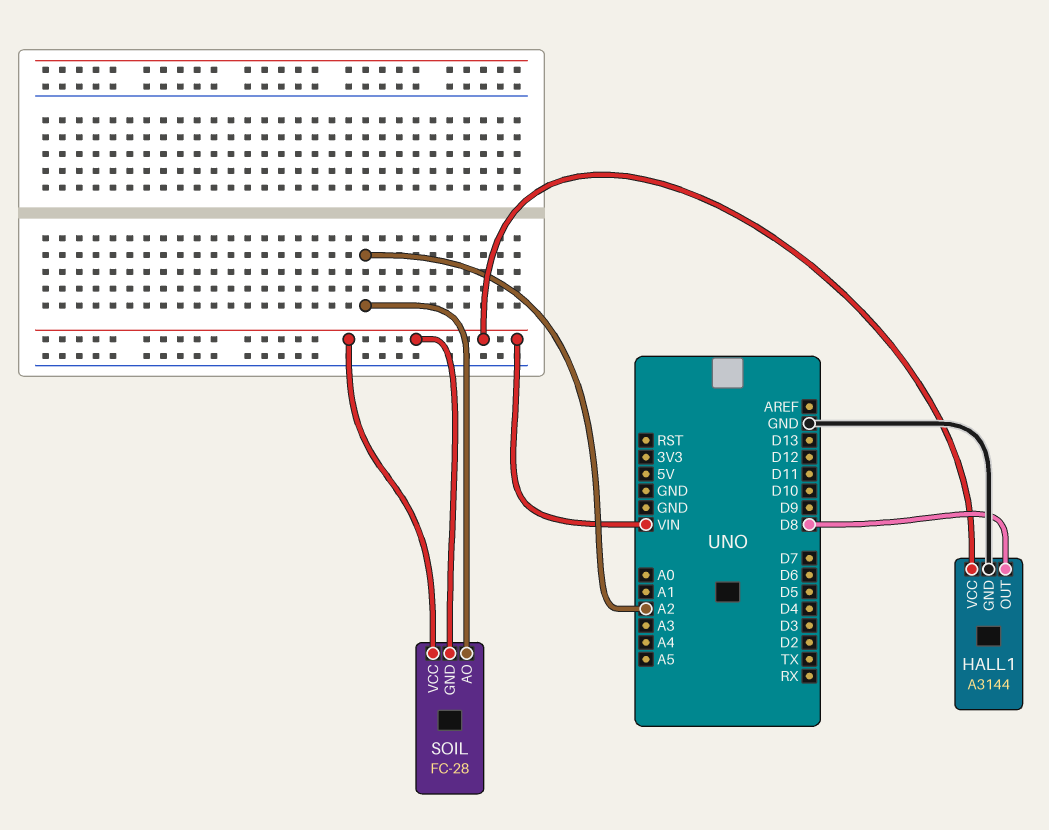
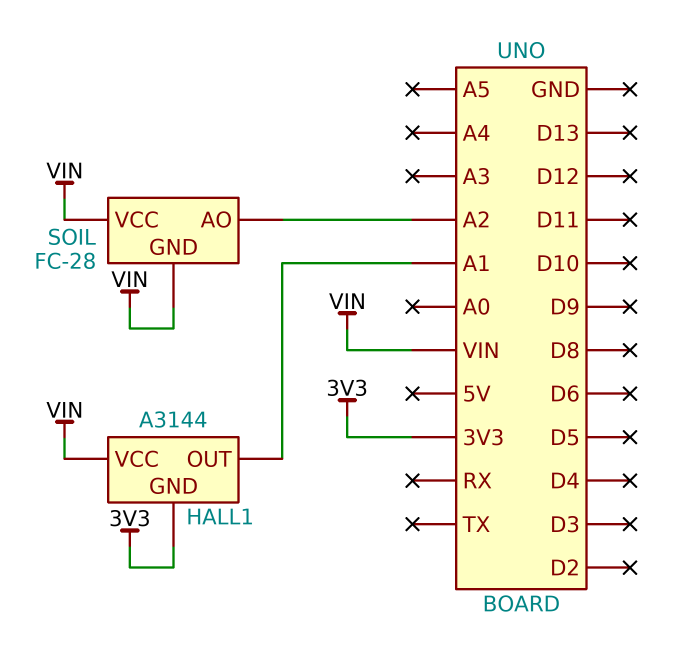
HALL1 pin GND: GND -> 3V3
HALL1 pin OUT: D8 -> A1

